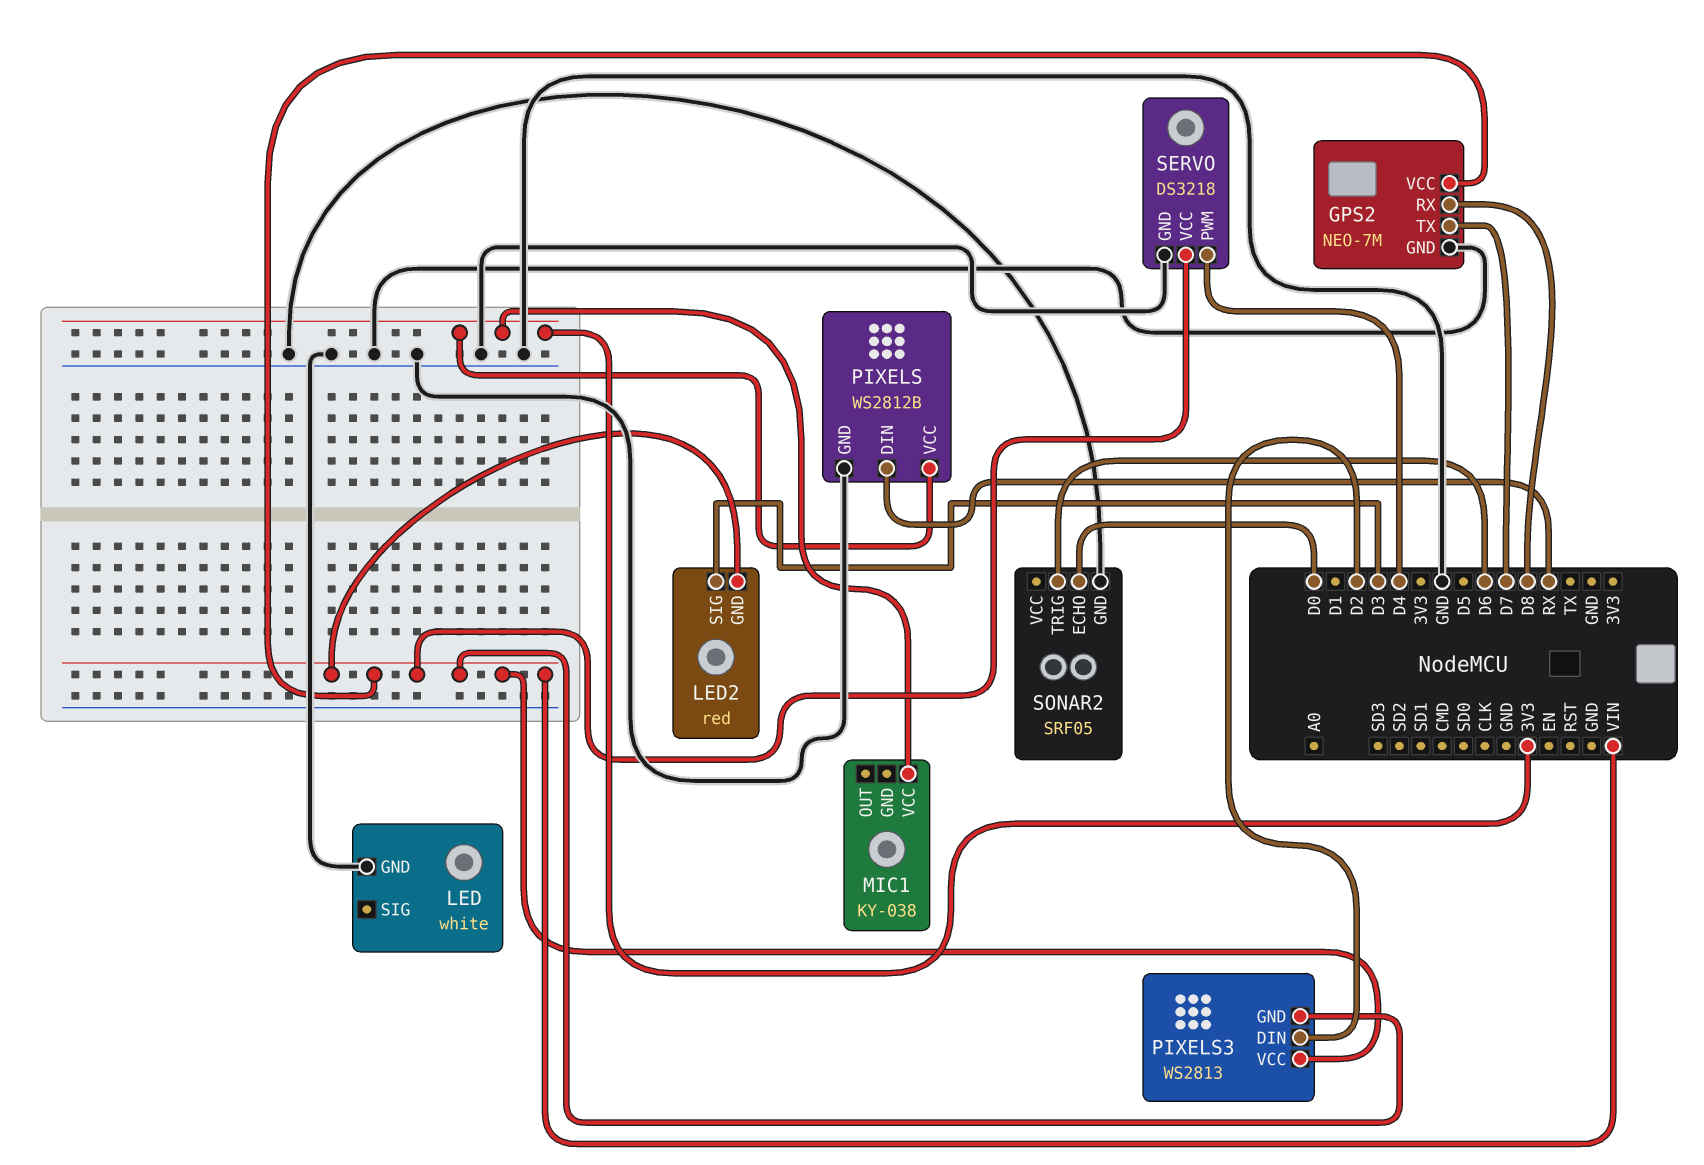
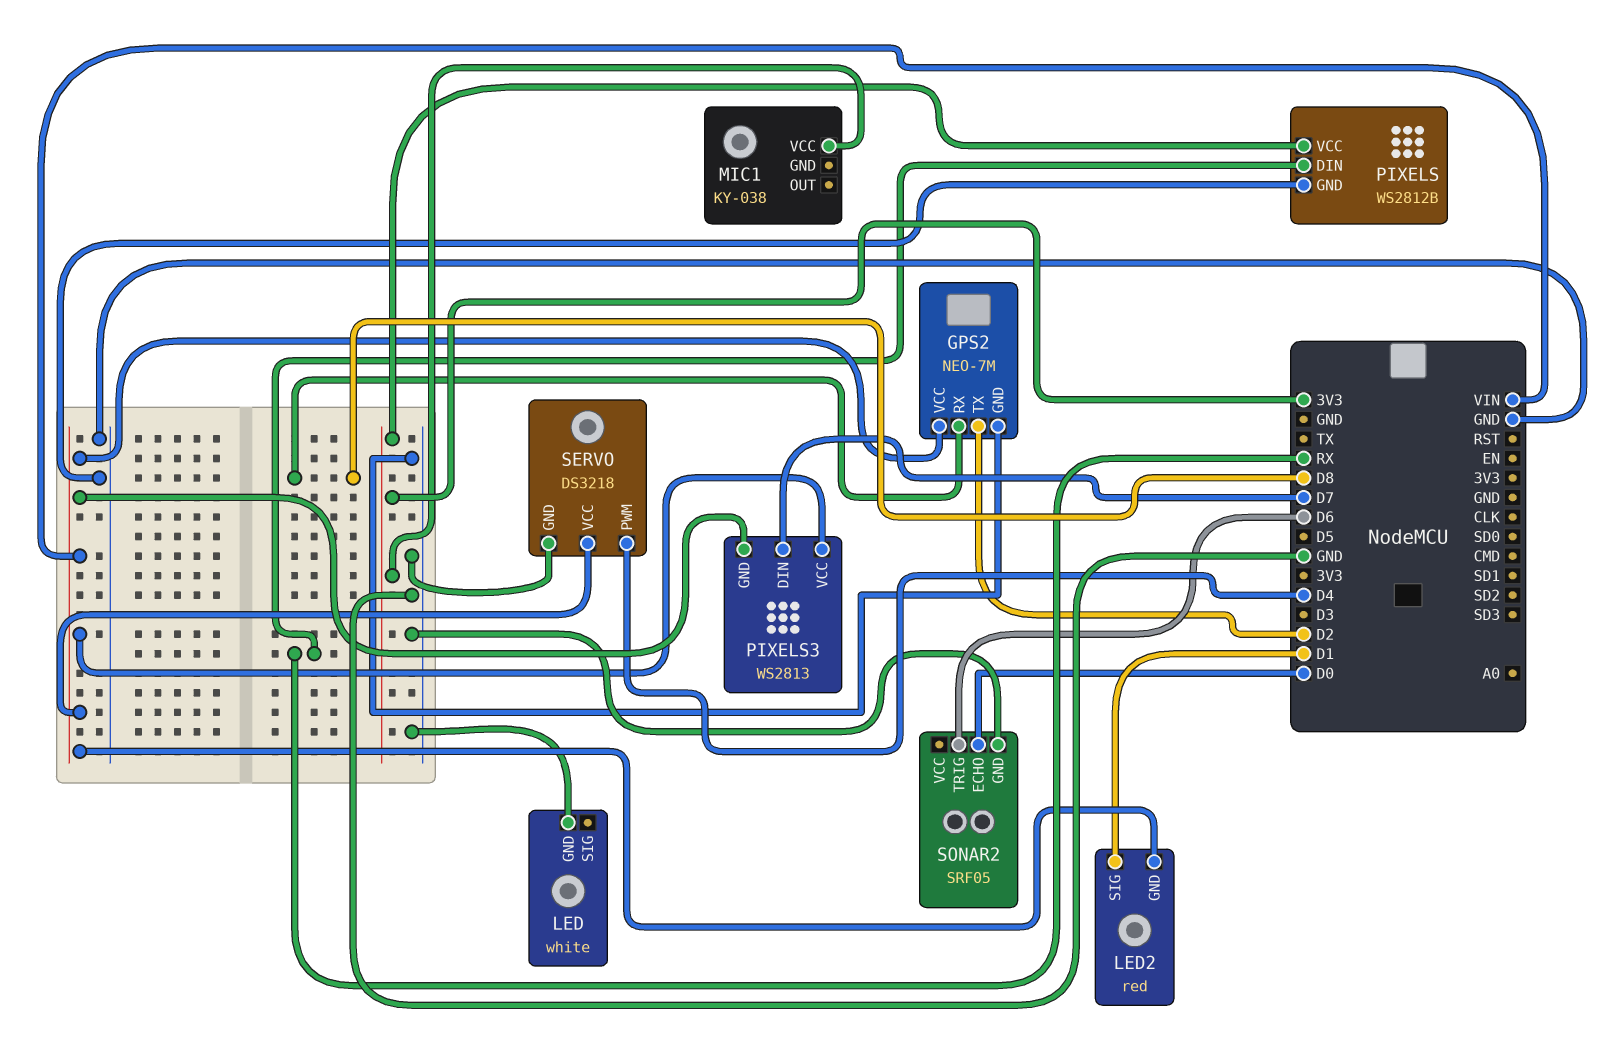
GPS2 pin TX: D7 -> D2
LED2 pin SIG: D3 -> D1
PIXELS3 pin DIN: D2 -> D7

